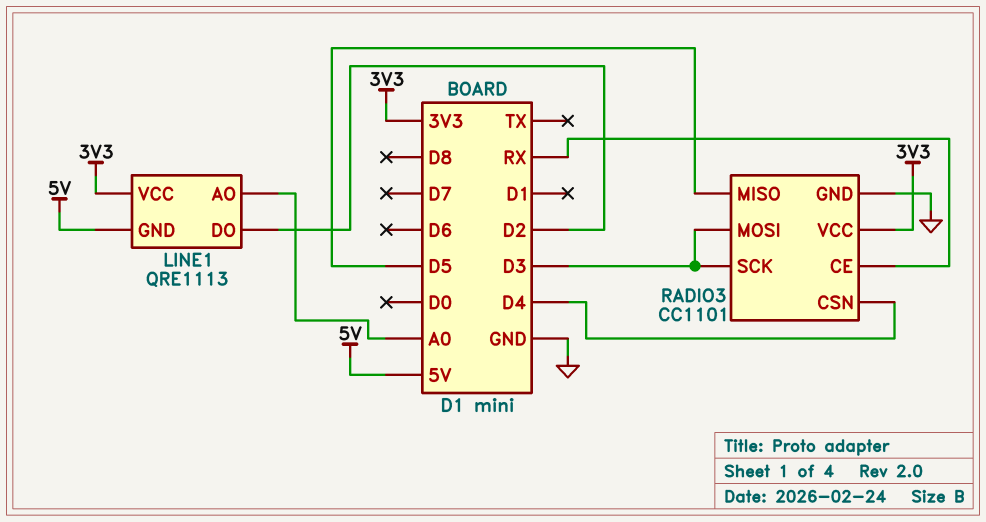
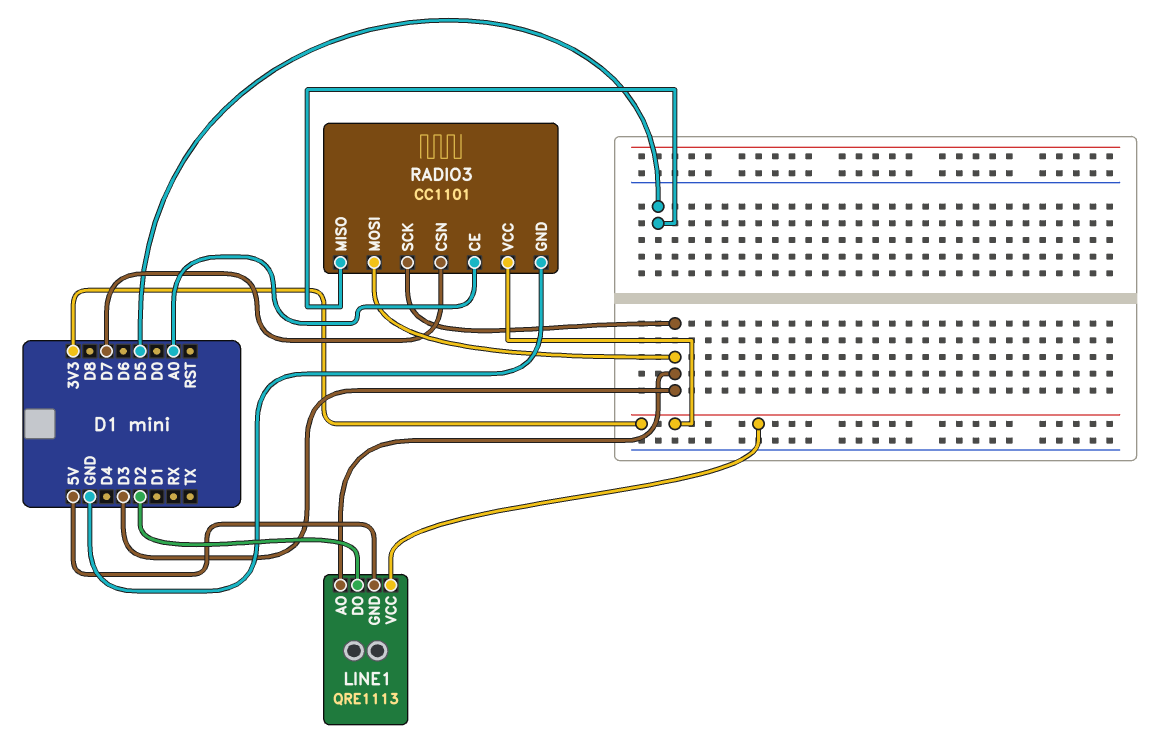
LINE1 pin AO: A0 -> D3
RADIO3 pin CE: RX -> A0
RADIO3 pin CSN: D4 -> D7

